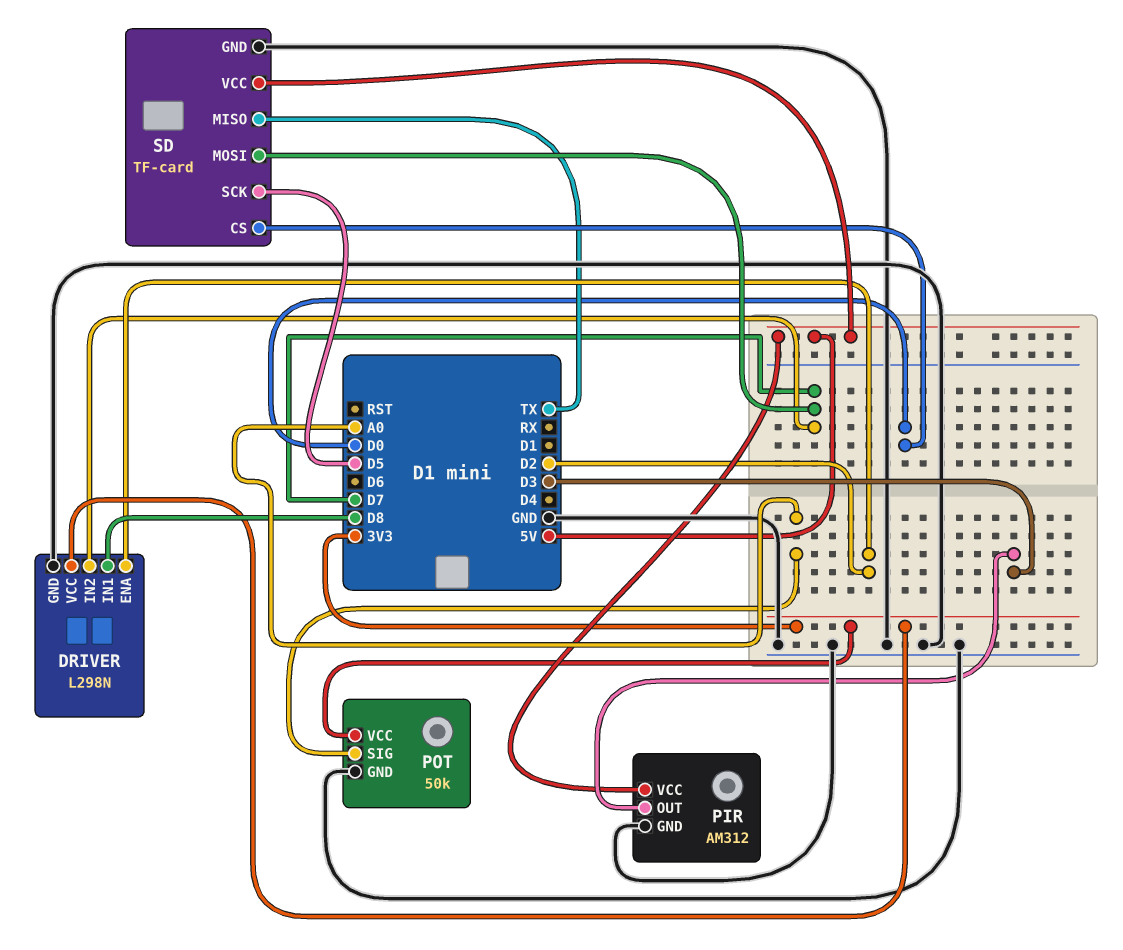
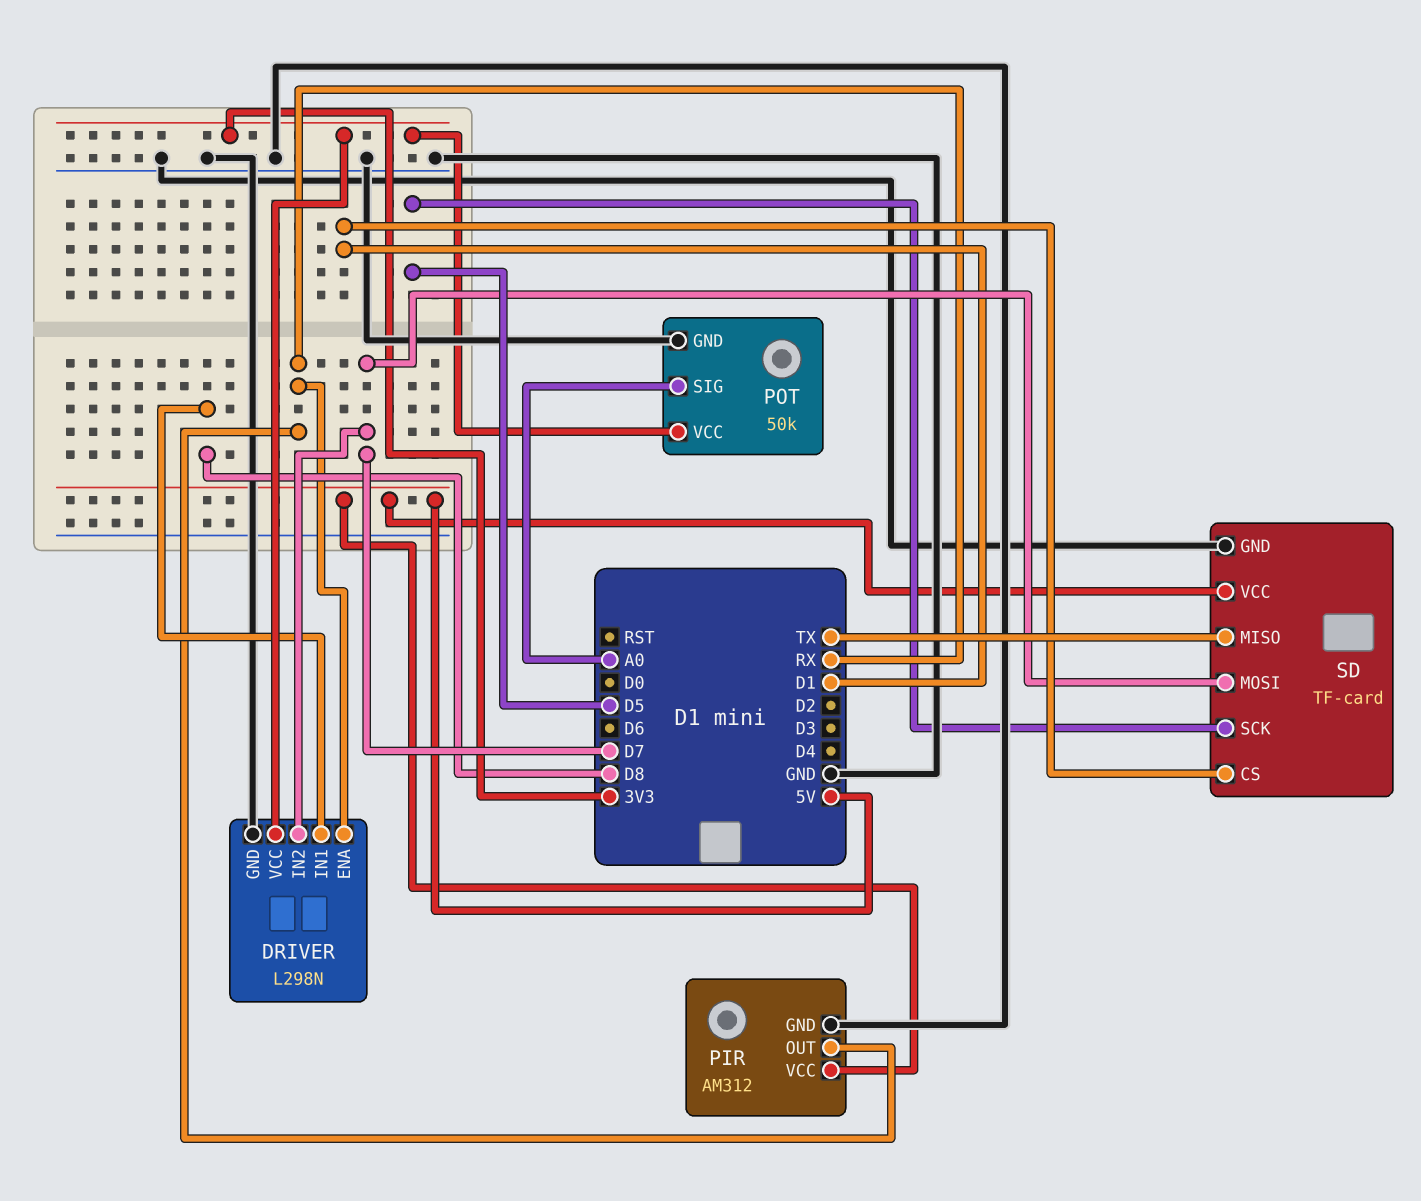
DRIVER pin ENA: D2 -> RX
PIR pin OUT: D3 -> RX
SD pin CS: D0 -> D1

